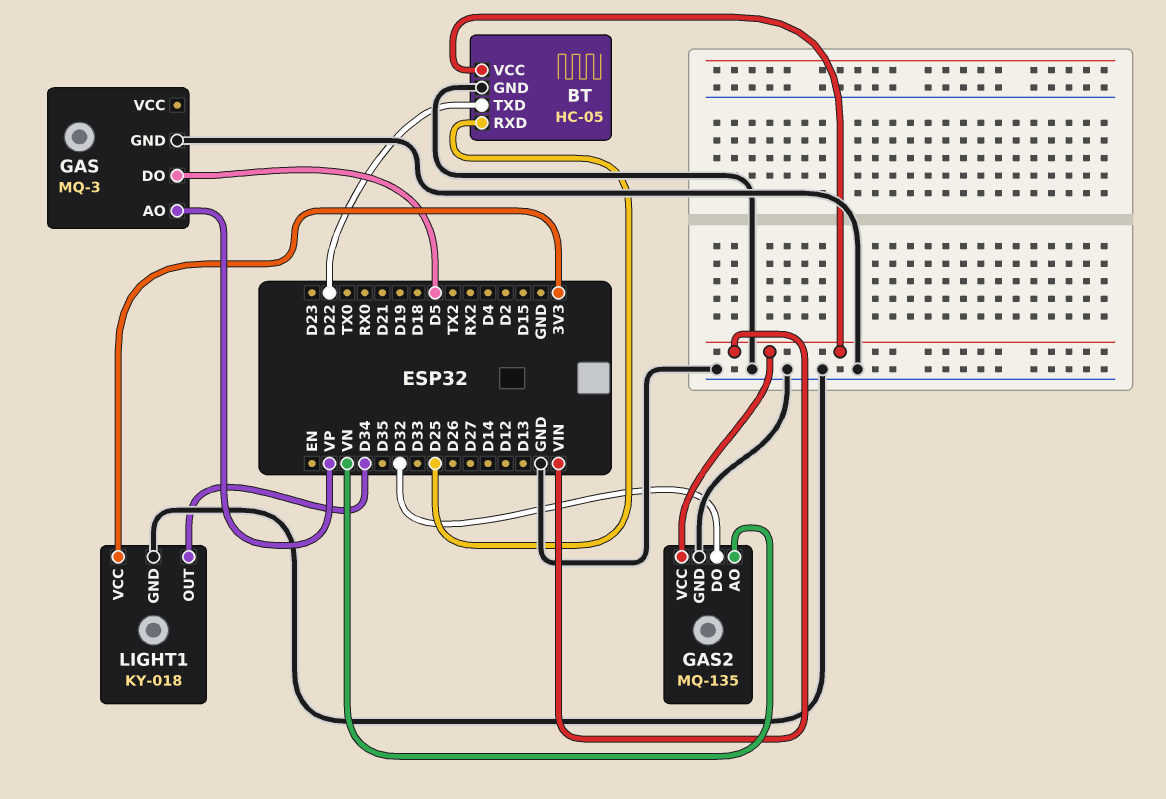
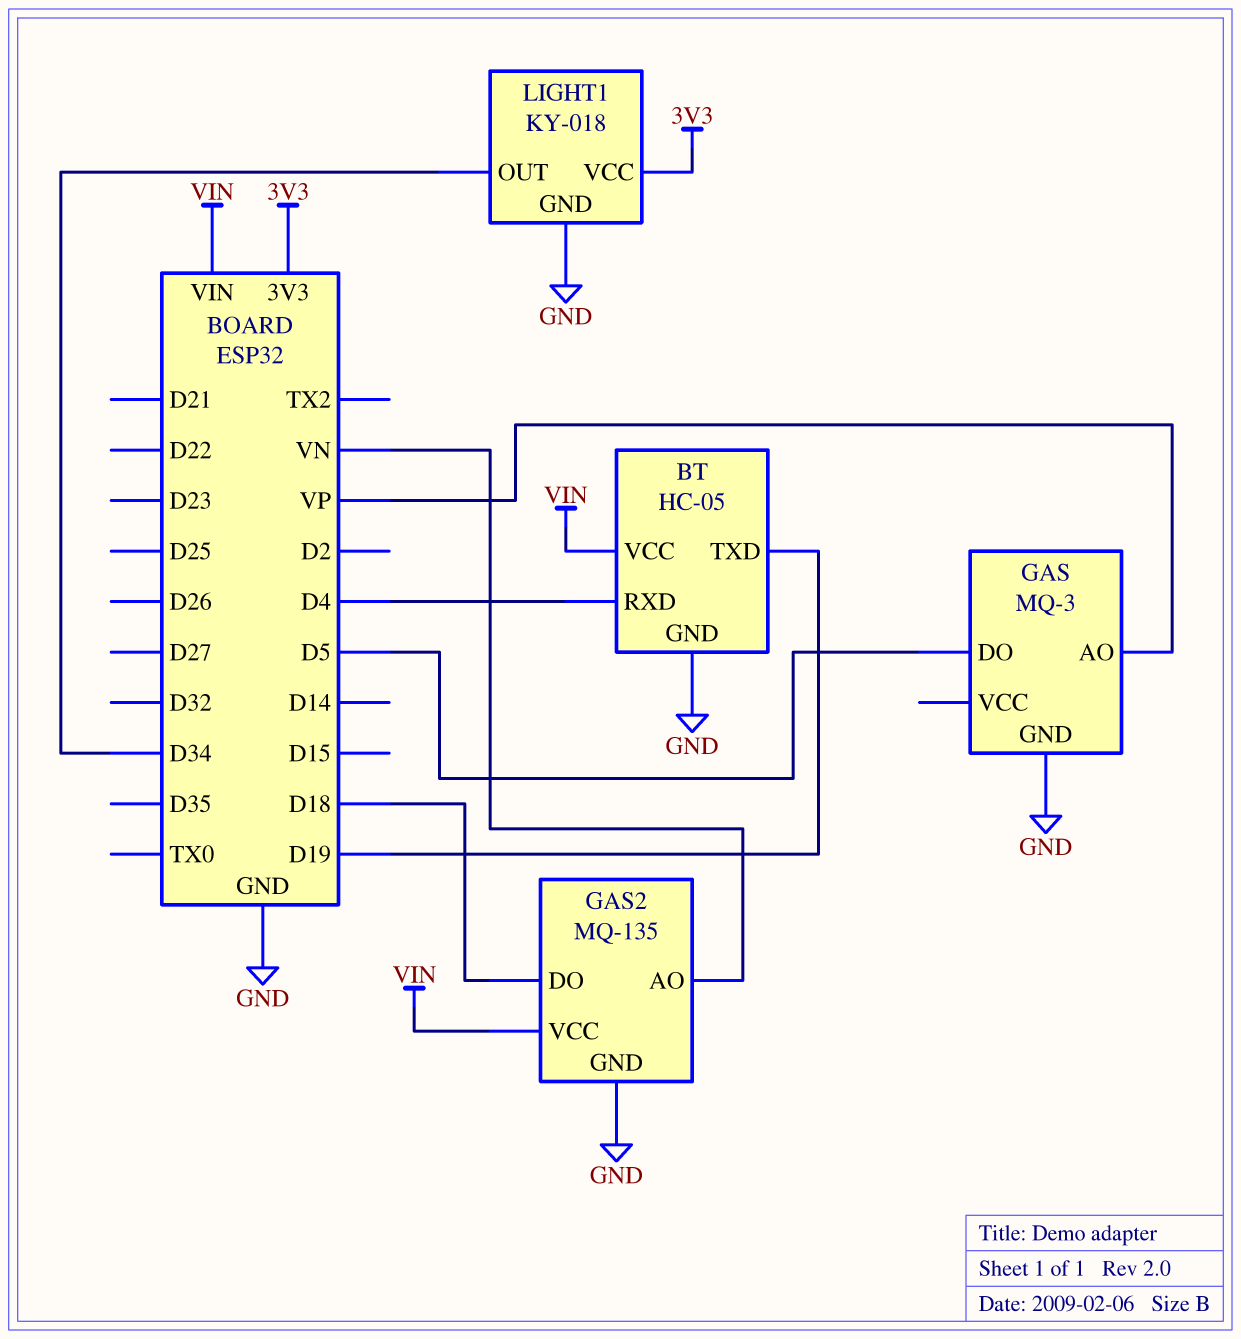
BT pin RXD: D25 -> D4
BT pin TXD: D22 -> D19
GAS2 pin DO: D32 -> D18

